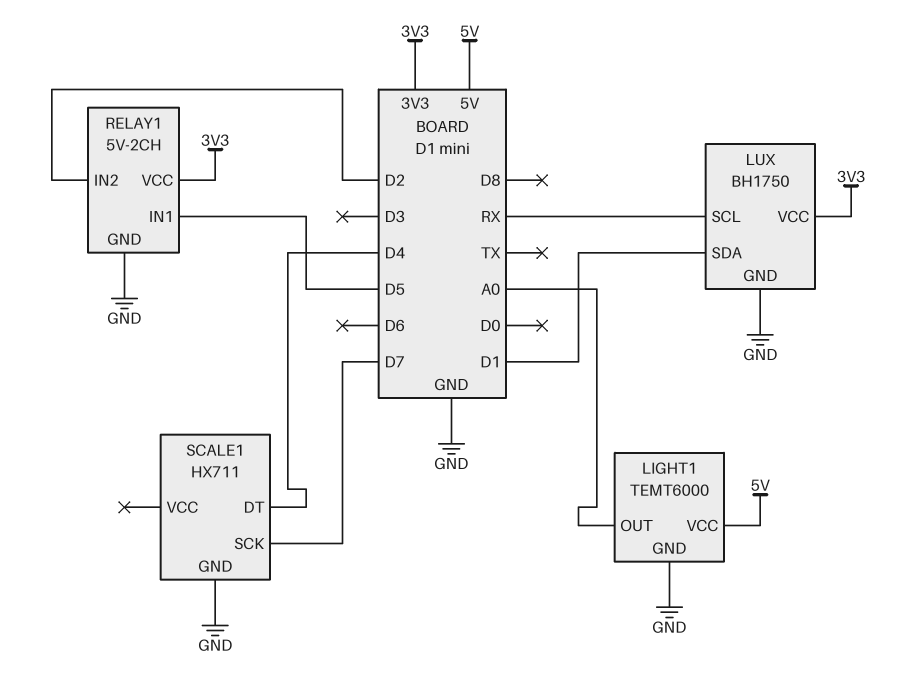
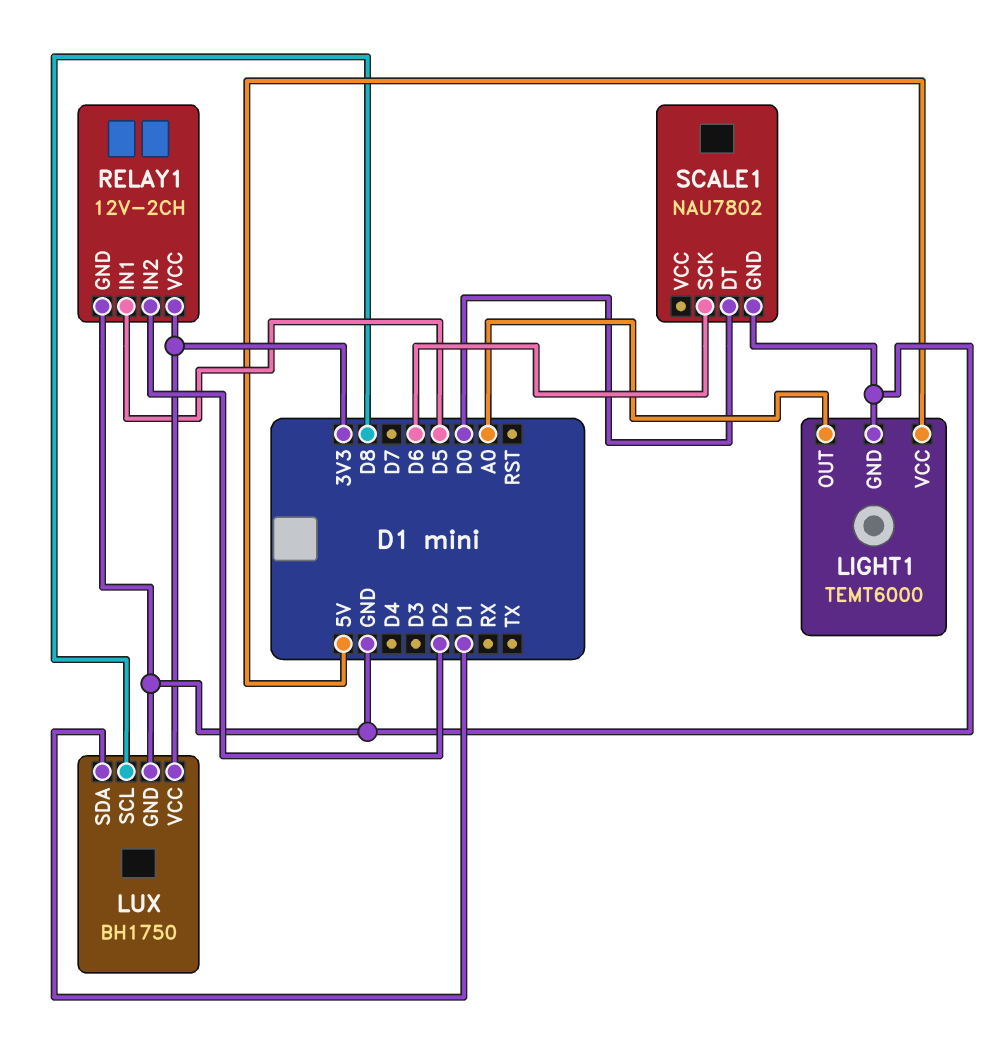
LUX pin SCL: RX -> D8
RELAY1: 5V-2CH -> 12V-2CH
SCALE1: HX711 -> NAU7802
SCALE1 pin DT: D4 -> D0
SCALE1 pin SCK: D7 -> D6

